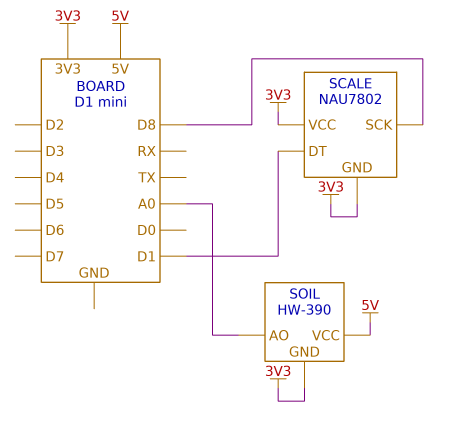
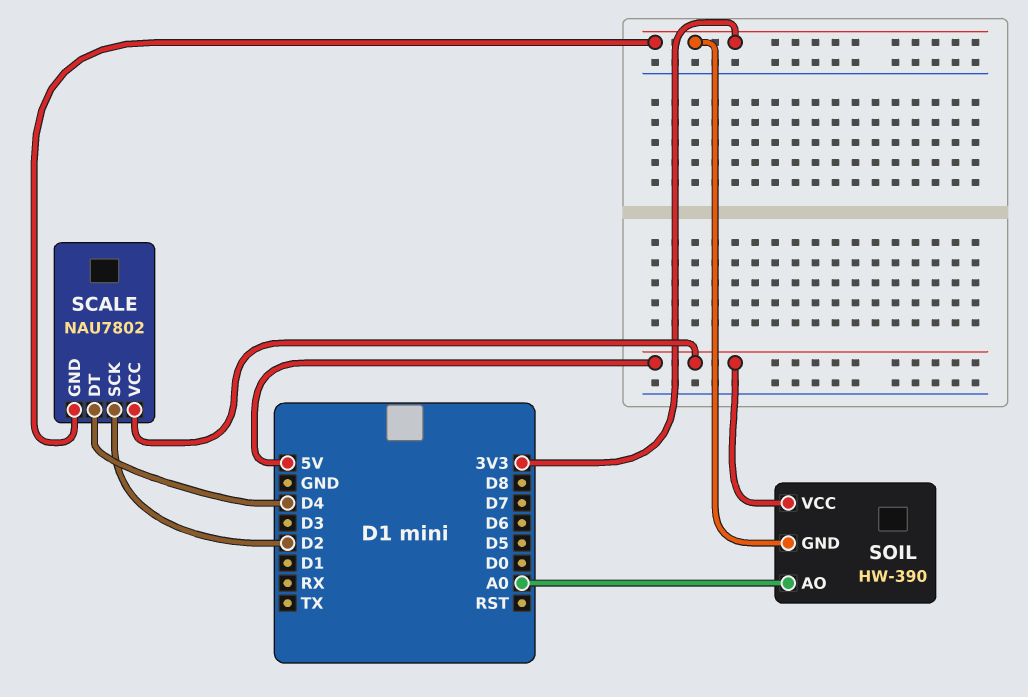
SCALE pin DT: D1 -> D4
SCALE pin SCK: D8 -> D2
SCALE pin VCC: 3V3 -> 5V

